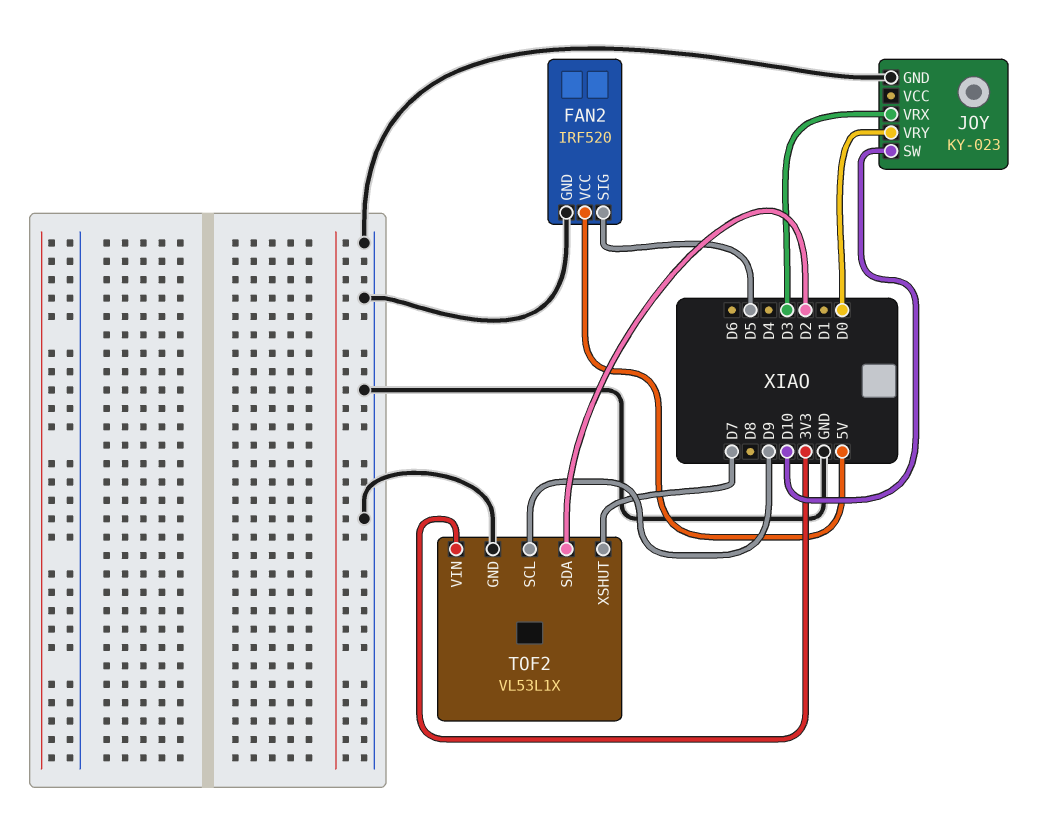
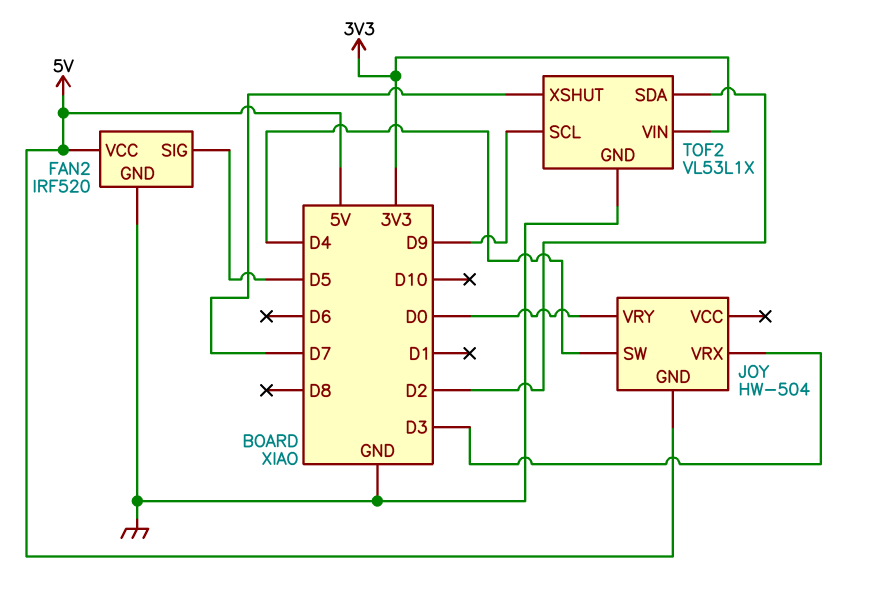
JOY: KY-023 -> HW-504
JOY pin GND: GND -> 5V
JOY pin SW: D10 -> D4

